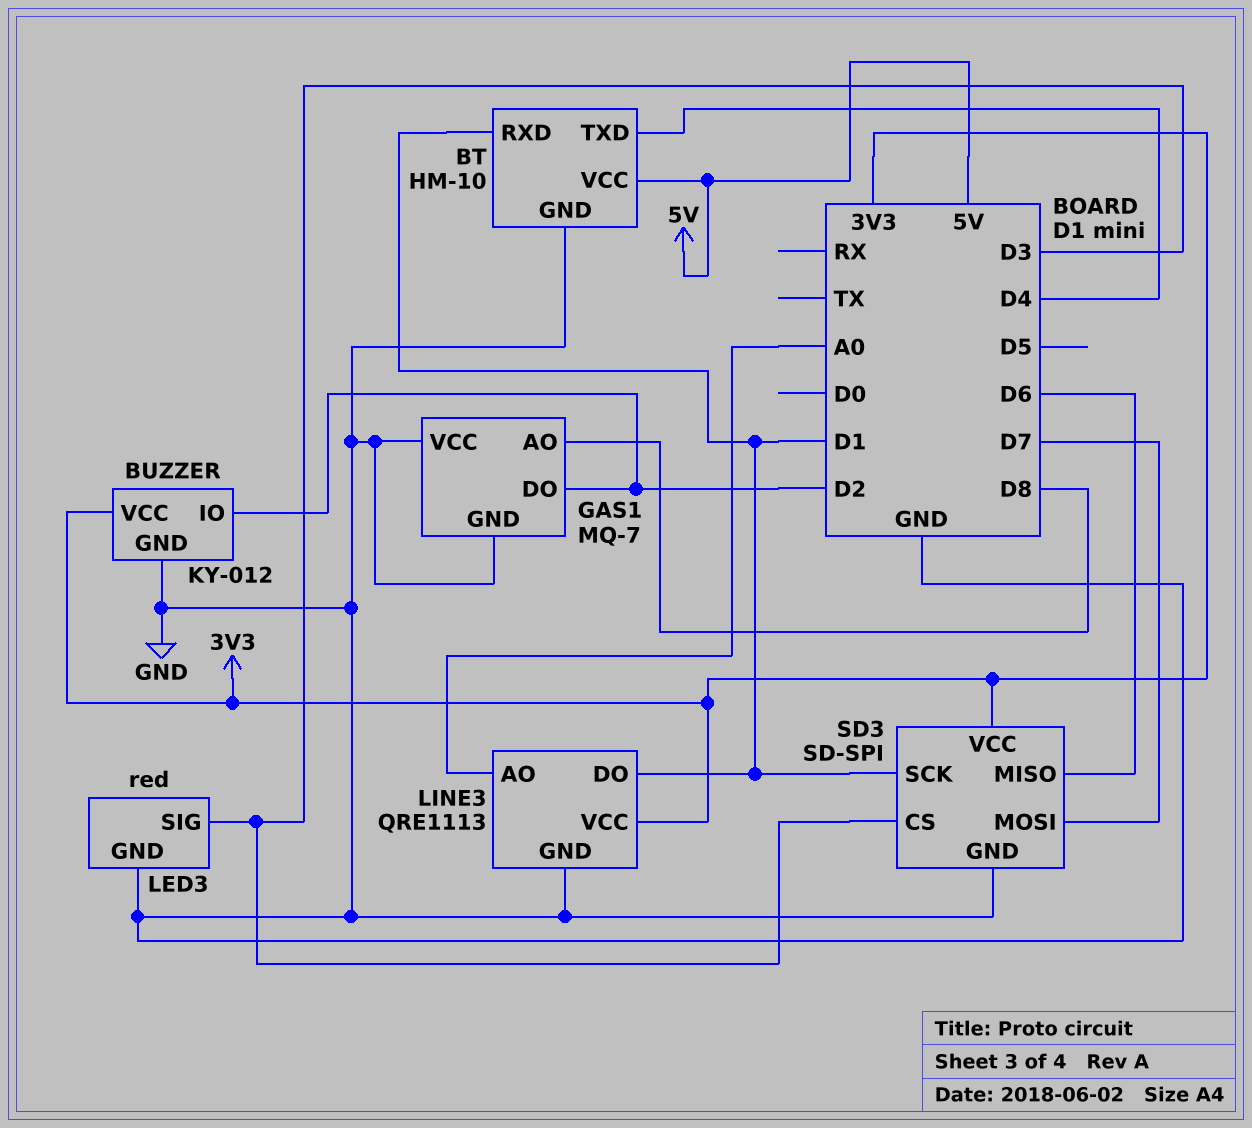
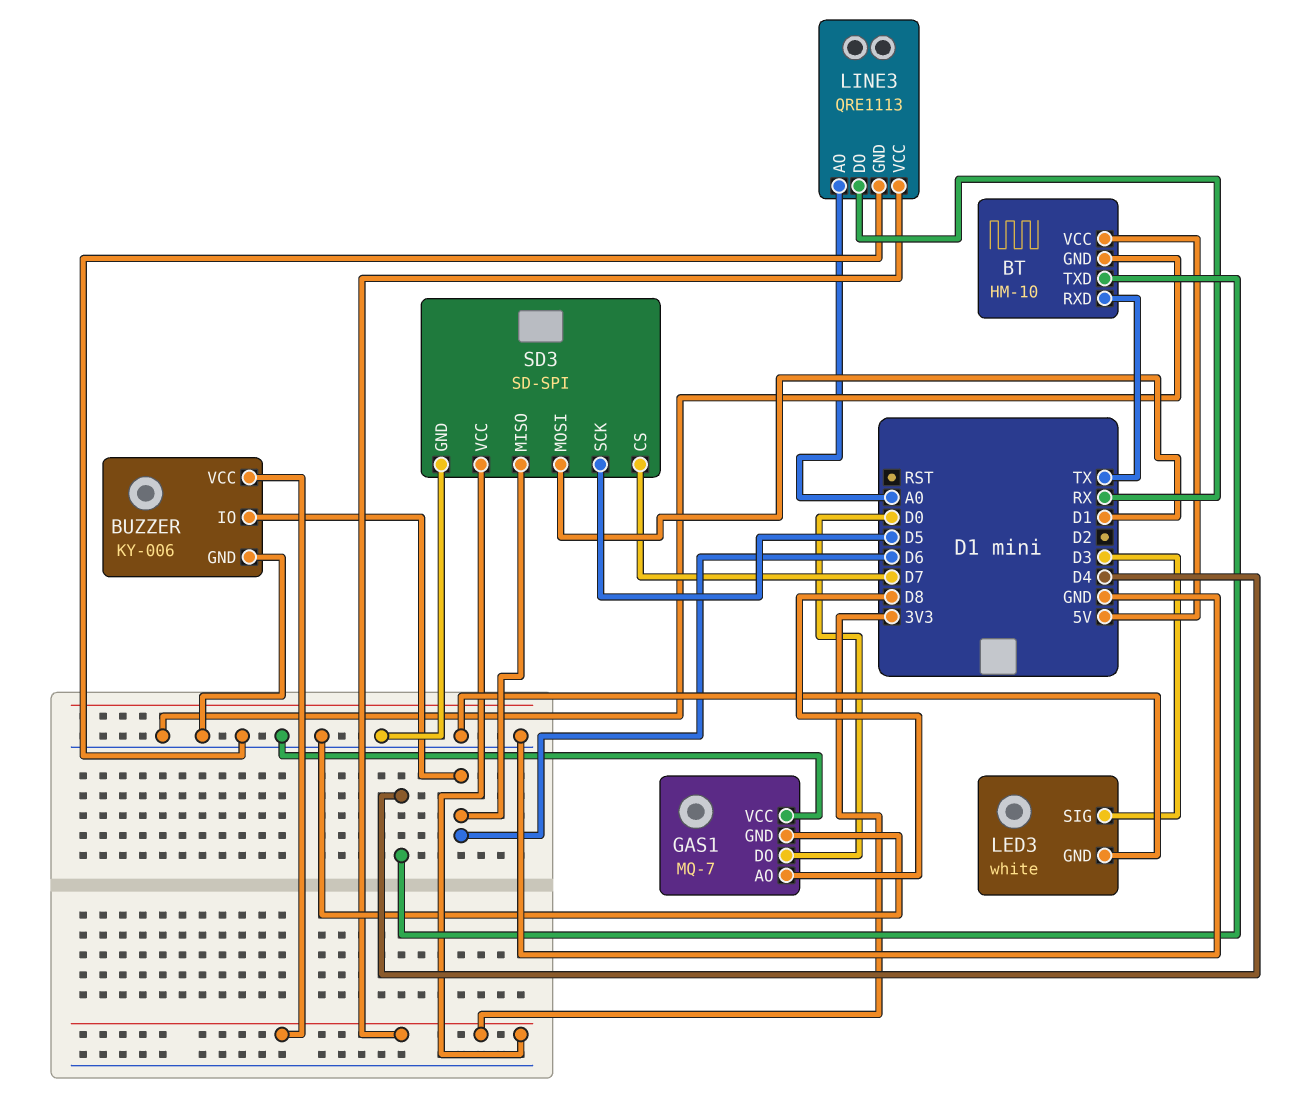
BT pin RXD: D1 -> TX
BUZZER: KY-012 -> KY-006
BUZZER pin IO: D2 -> D6
GAS1 pin DO: D2 -> D0
LED3: red -> white
LINE3 pin DO: D1 -> RX
SD3 pin CS: D3 -> D7
SD3 pin MOSI: D7 -> D1
SD3 pin SCK: D1 -> D5

